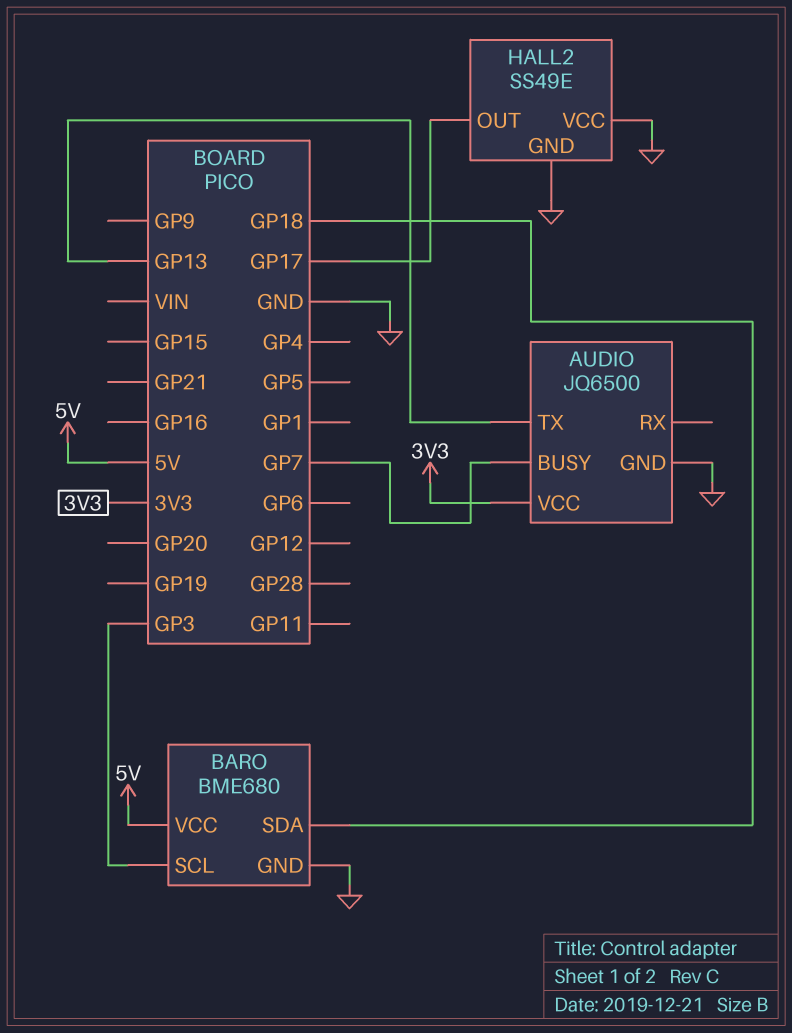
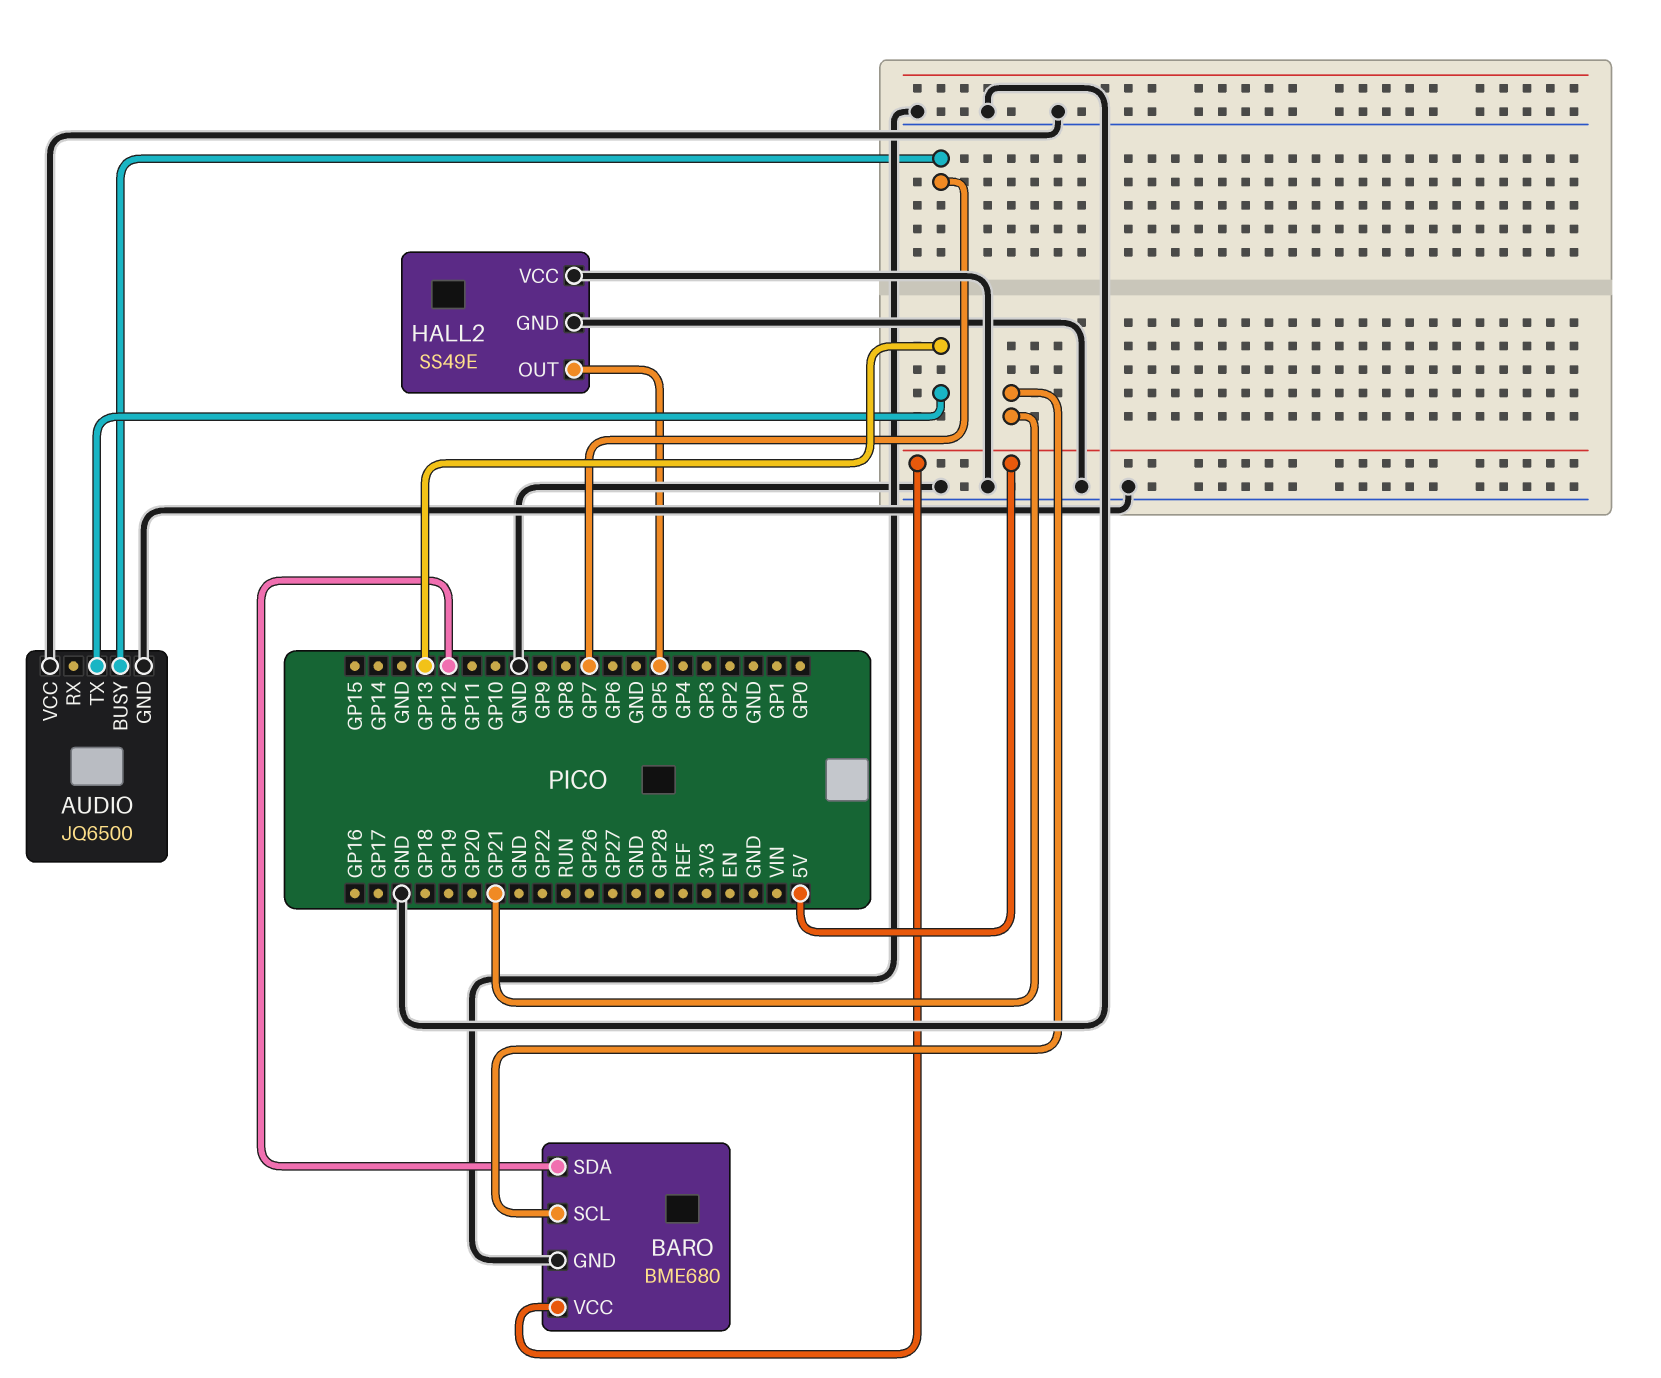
AUDIO pin VCC: 3V3 -> GND
BARO pin SCL: GP3 -> GP21
BARO pin SDA: GP18 -> GP12
HALL2 pin OUT: GP17 -> GP5

